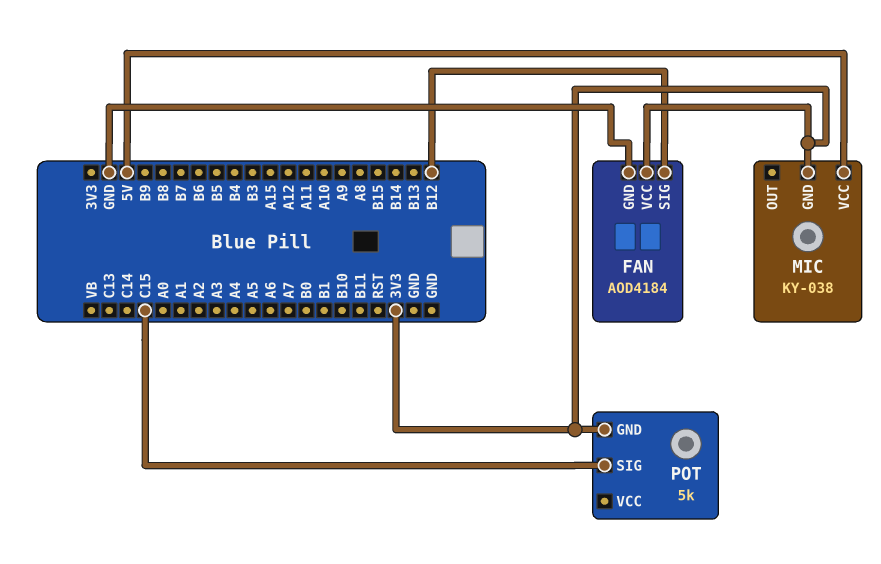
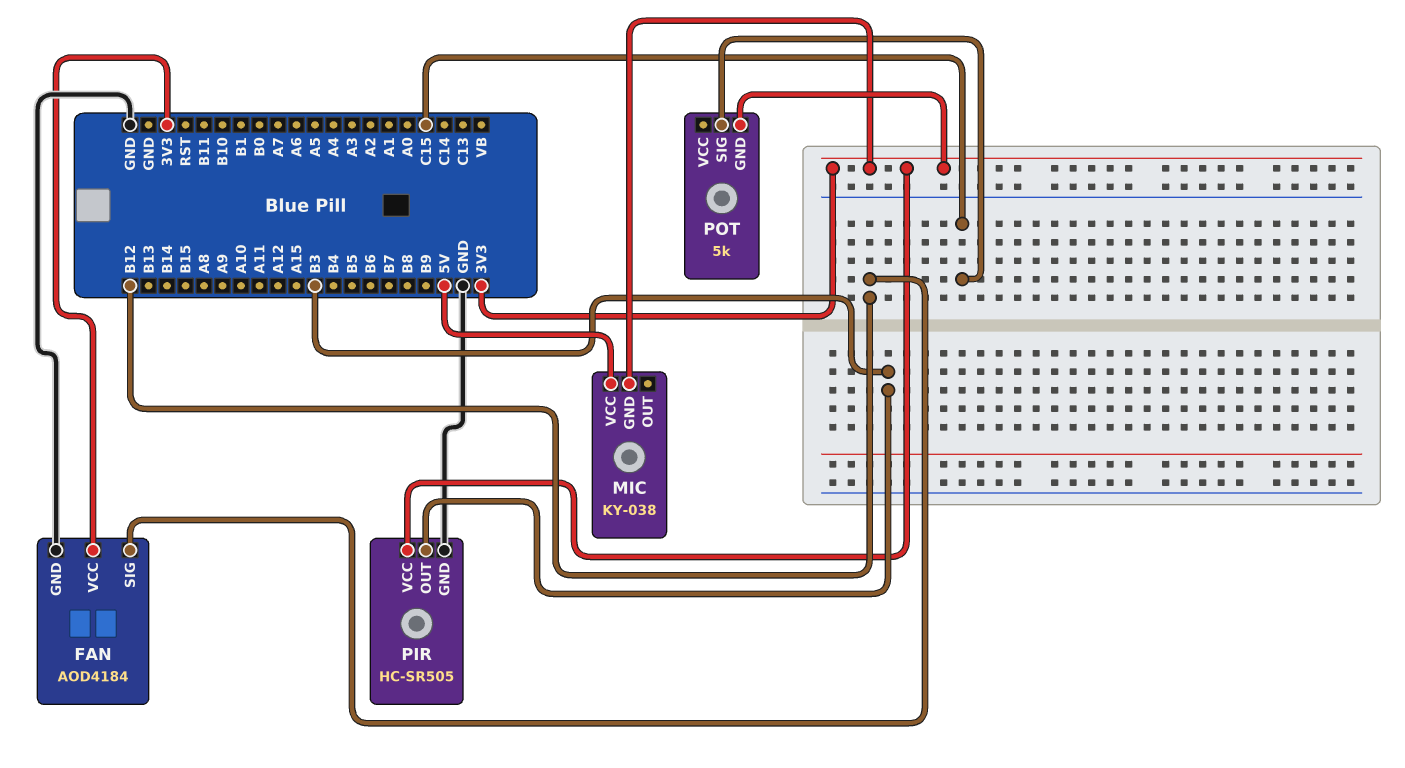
PIR: none -> HC-SR505
PIR pin GND: none -> GND
PIR pin OUT: none -> B3
PIR pin VCC: none -> 3V3

